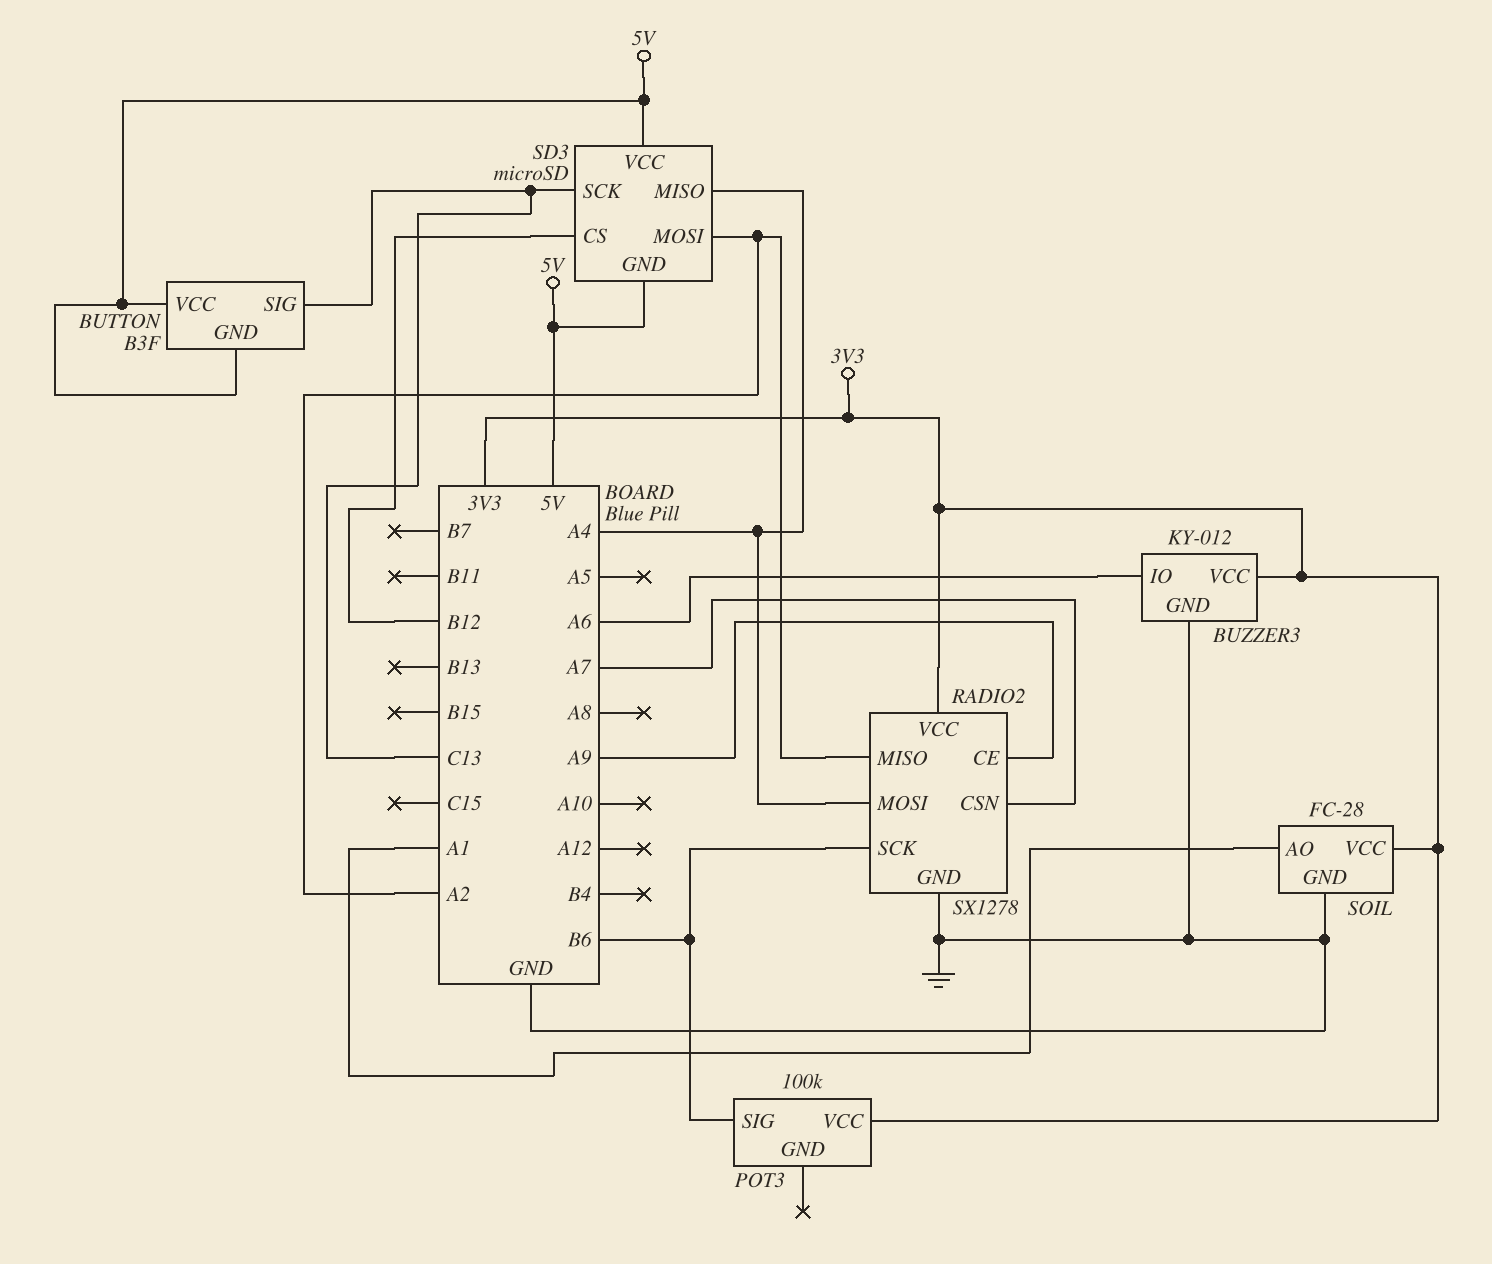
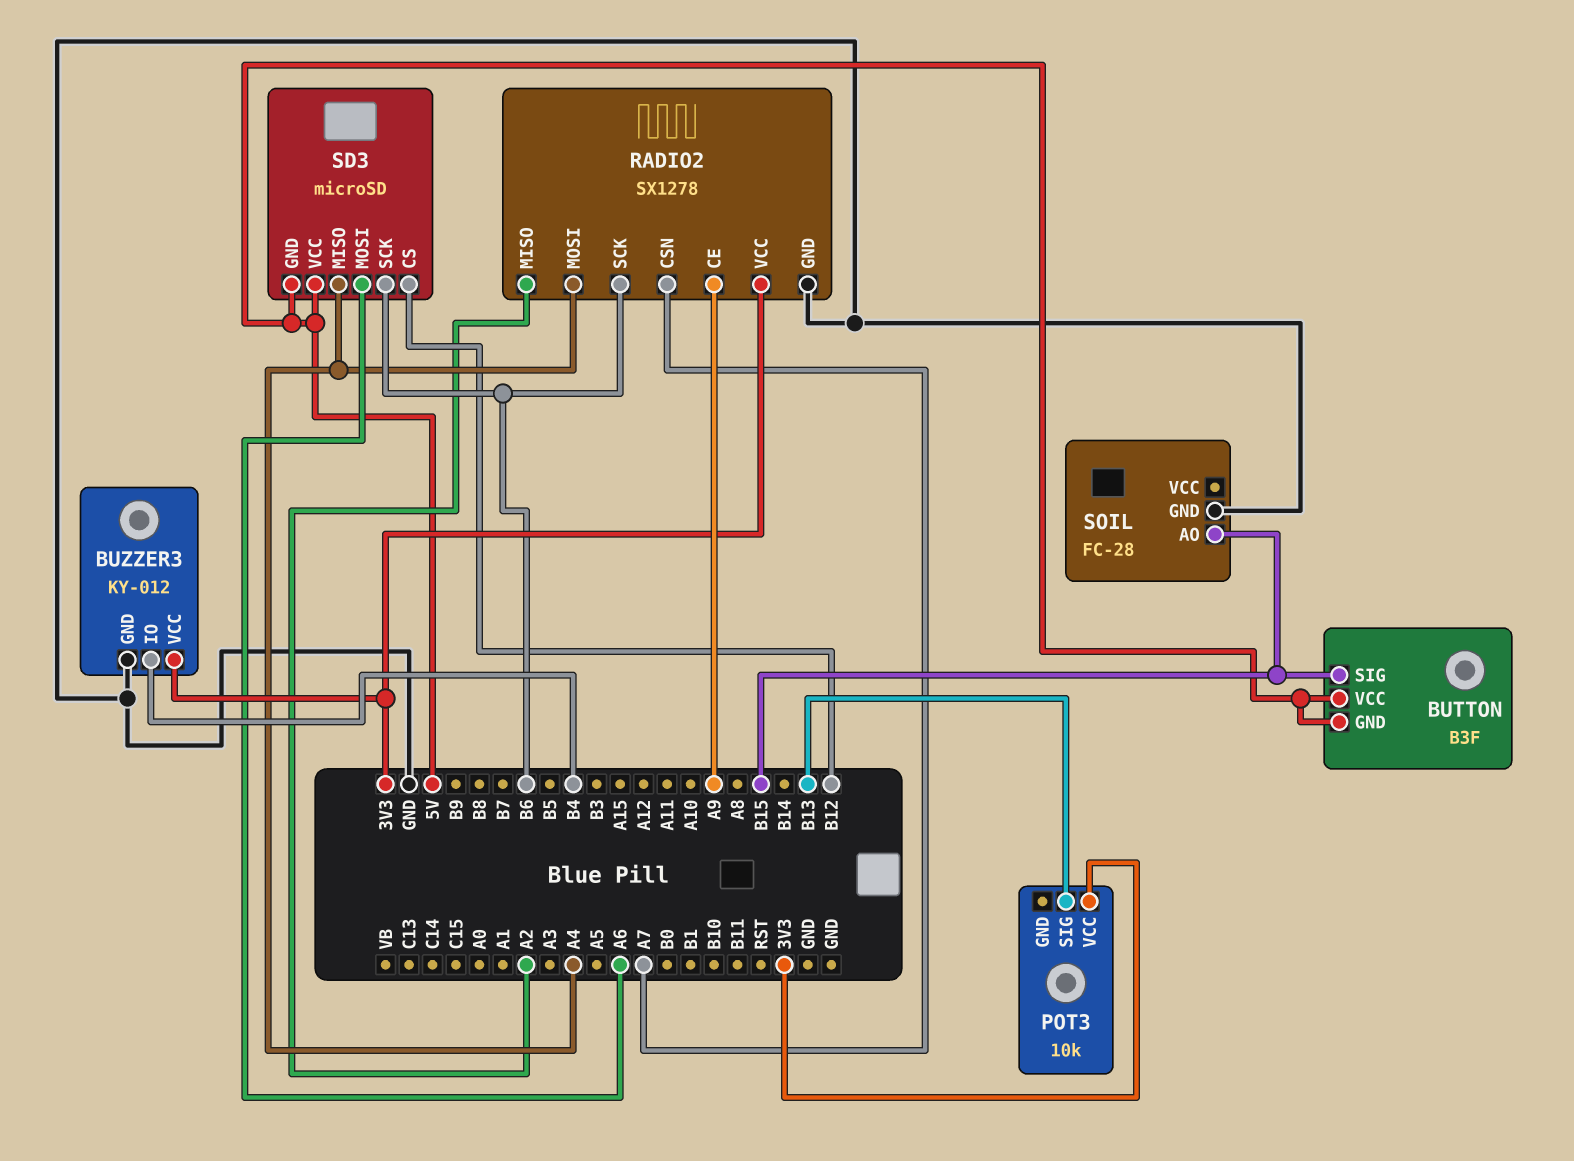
BUTTON pin SIG: C13 -> B15
BUZZER3 pin IO: A6 -> B4
POT3: 100k -> 10k
POT3 pin SIG: B6 -> B13
SD3 pin MOSI: A2 -> A6
SD3 pin SCK: C13 -> B6
SOIL pin AO: A1 -> B15
SOIL pin VCC: 3V3 -> none

